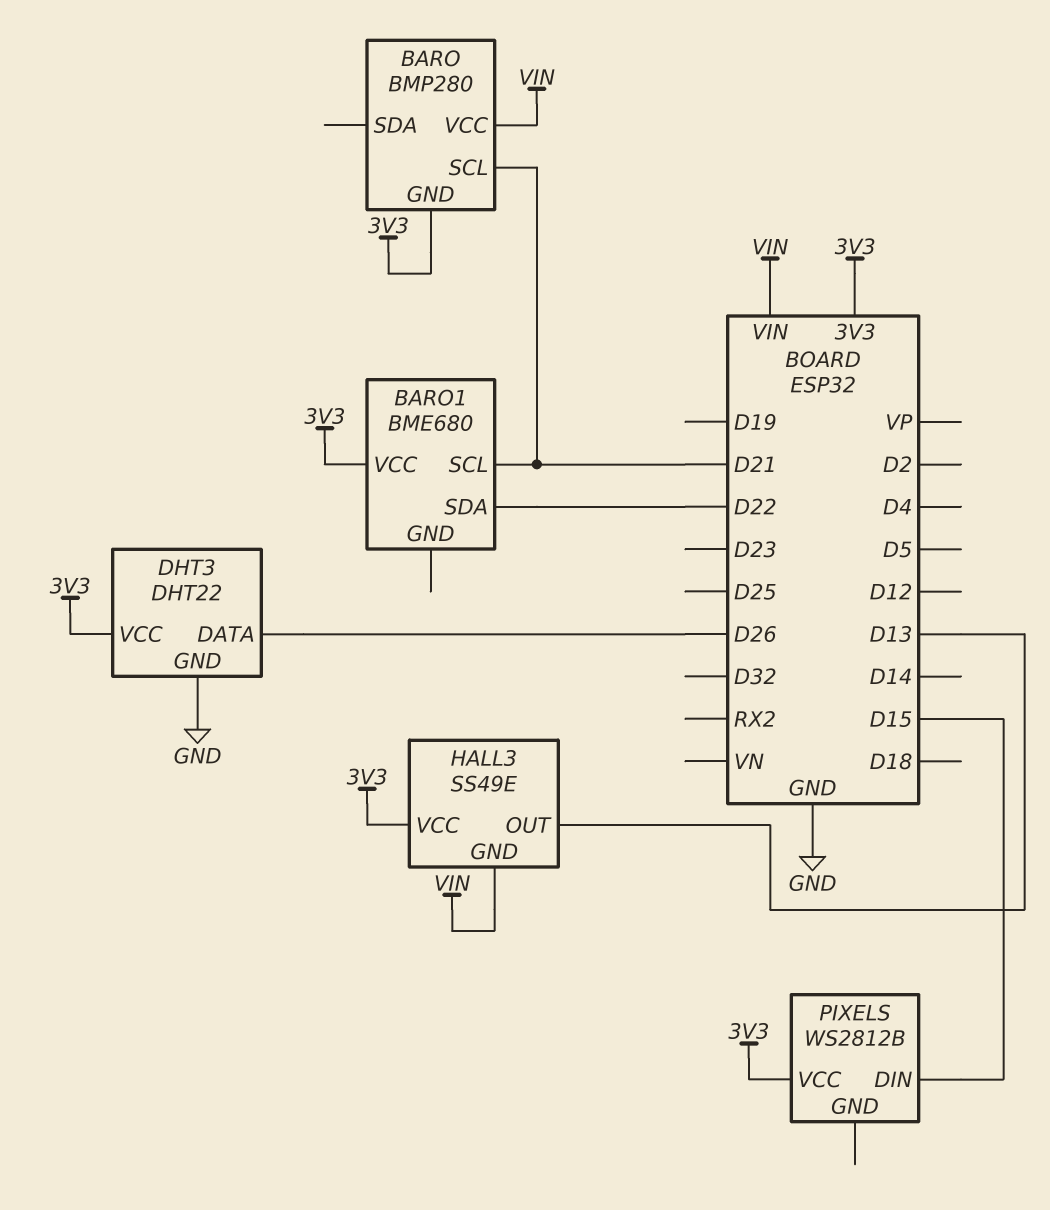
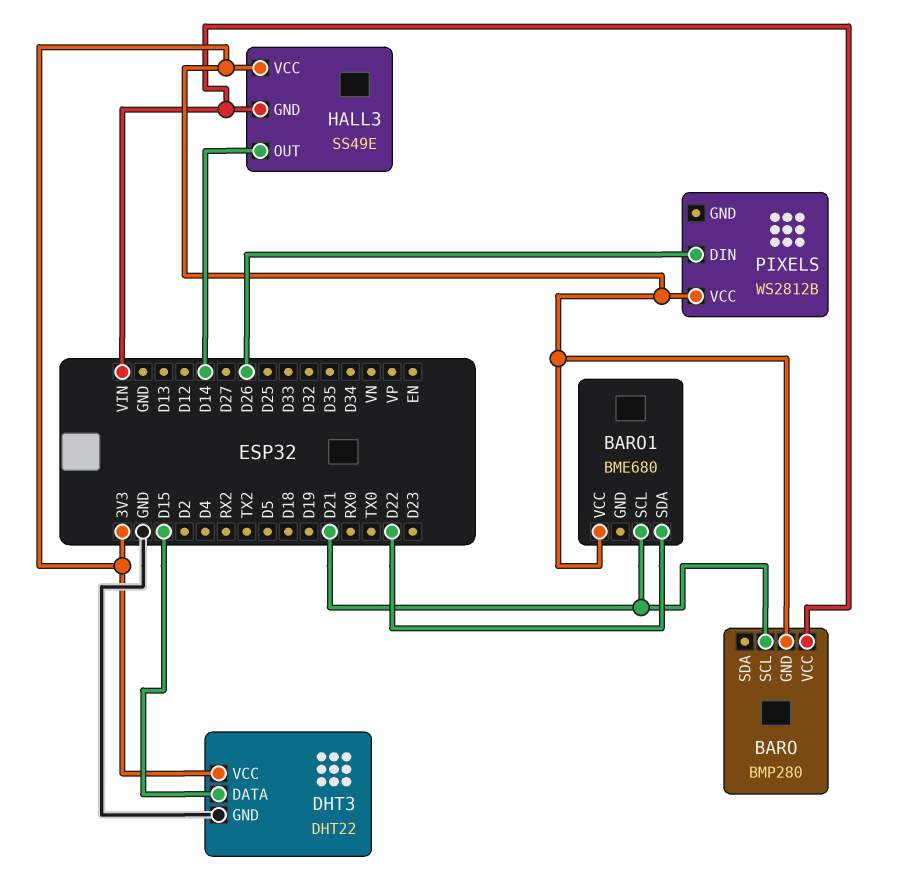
DHT3 pin DATA: D26 -> D15
HALL3 pin OUT: D13 -> D14
PIXELS pin DIN: D15 -> D26

